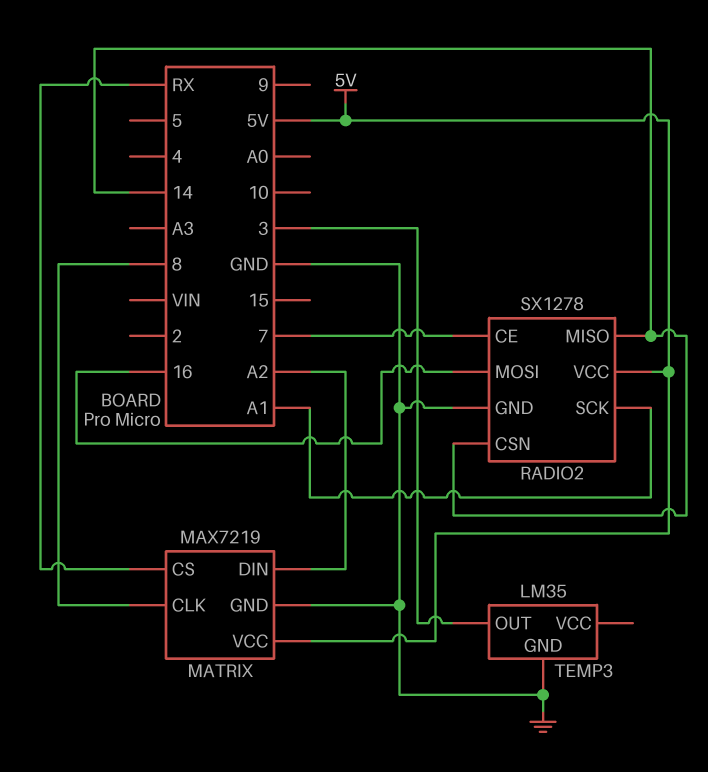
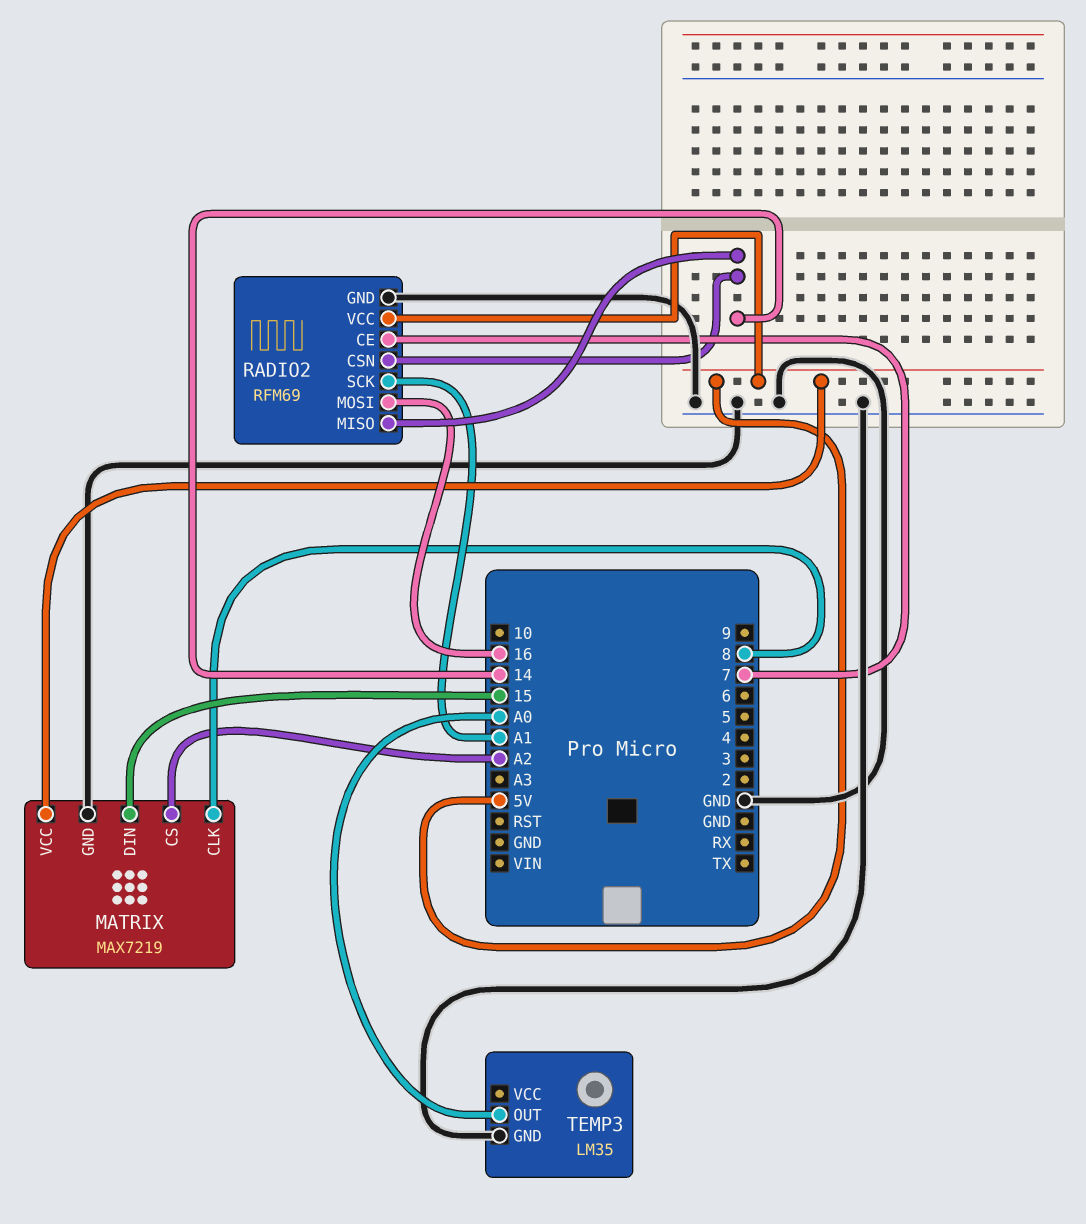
MATRIX pin CS: RX -> A2
MATRIX pin DIN: A2 -> 15
RADIO2: SX1278 -> RFM69
TEMP3 pin OUT: 3 -> A0

